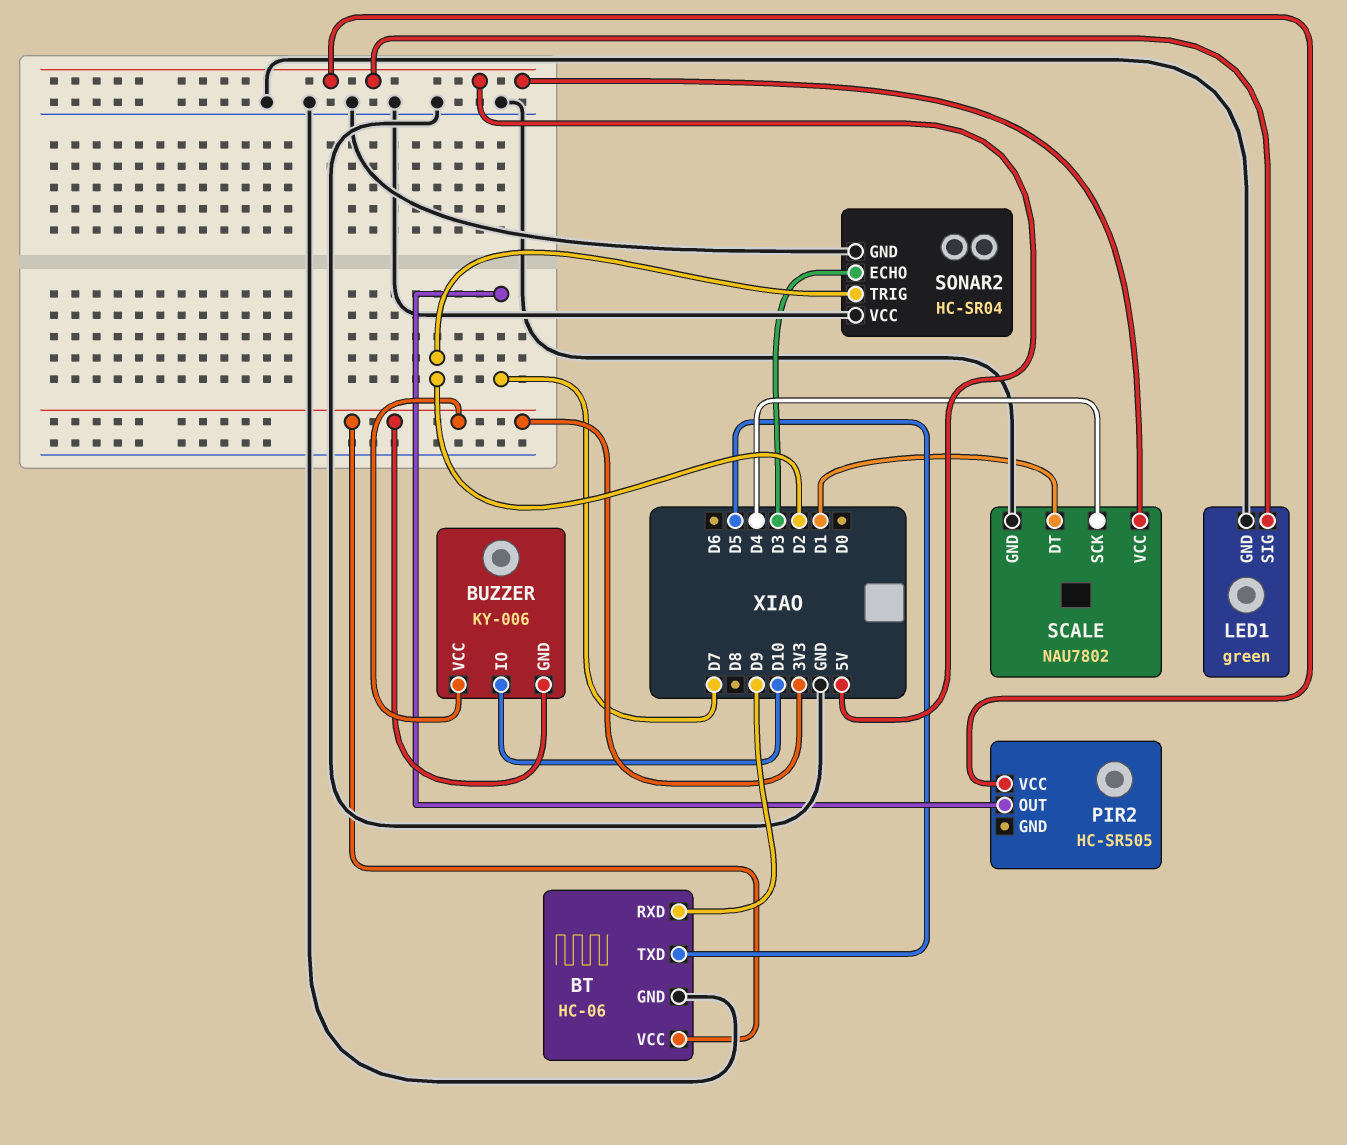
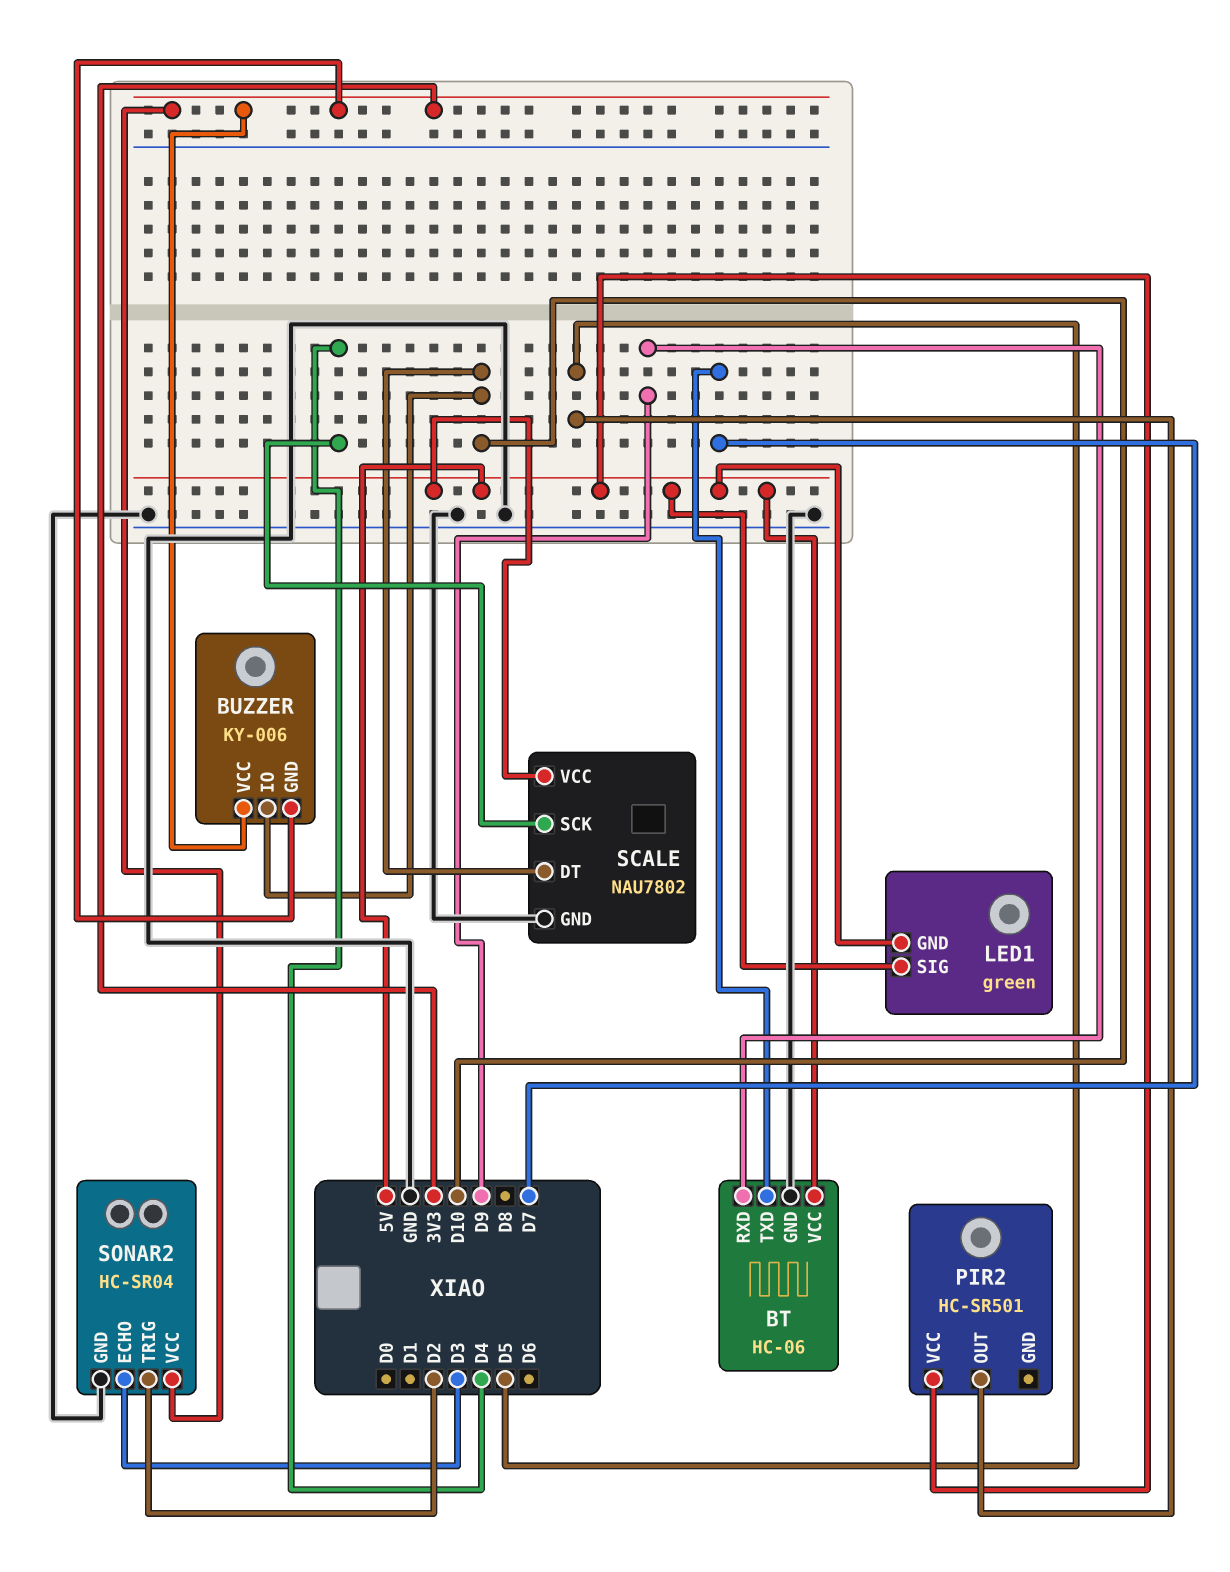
BT pin TXD: D5 -> D7
BT pin VCC: 3V3 -> 5V
LED1 pin GND: GND -> 5V
PIR2: HC-SR505 -> HC-SR501
PIR2 pin OUT: D7 -> D5
SCALE pin DT: D1 -> D10
SONAR2 pin VCC: GND -> 3V3

